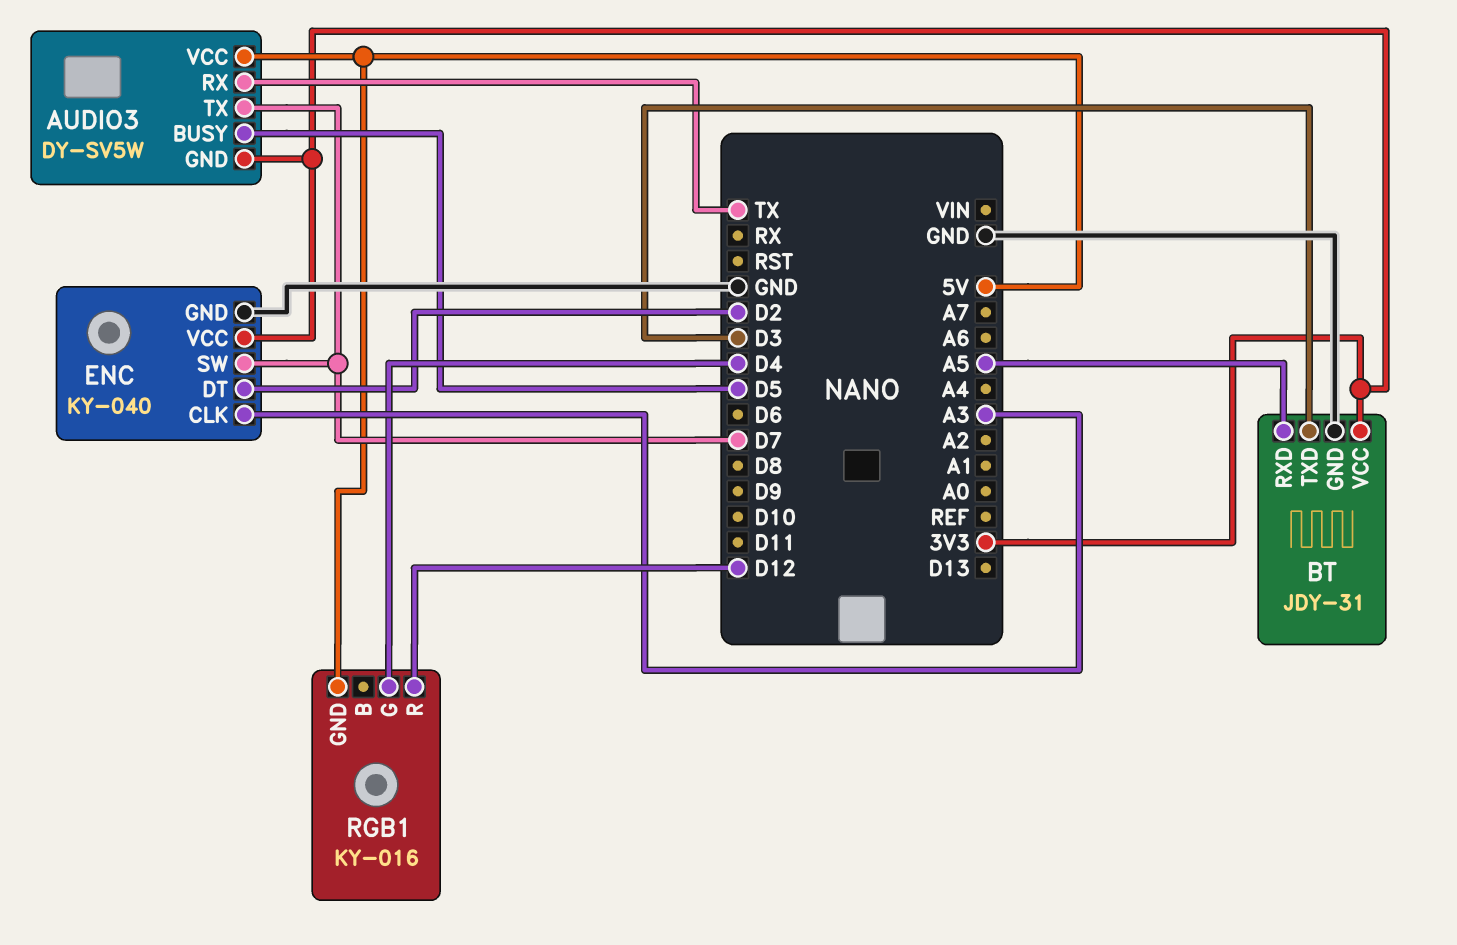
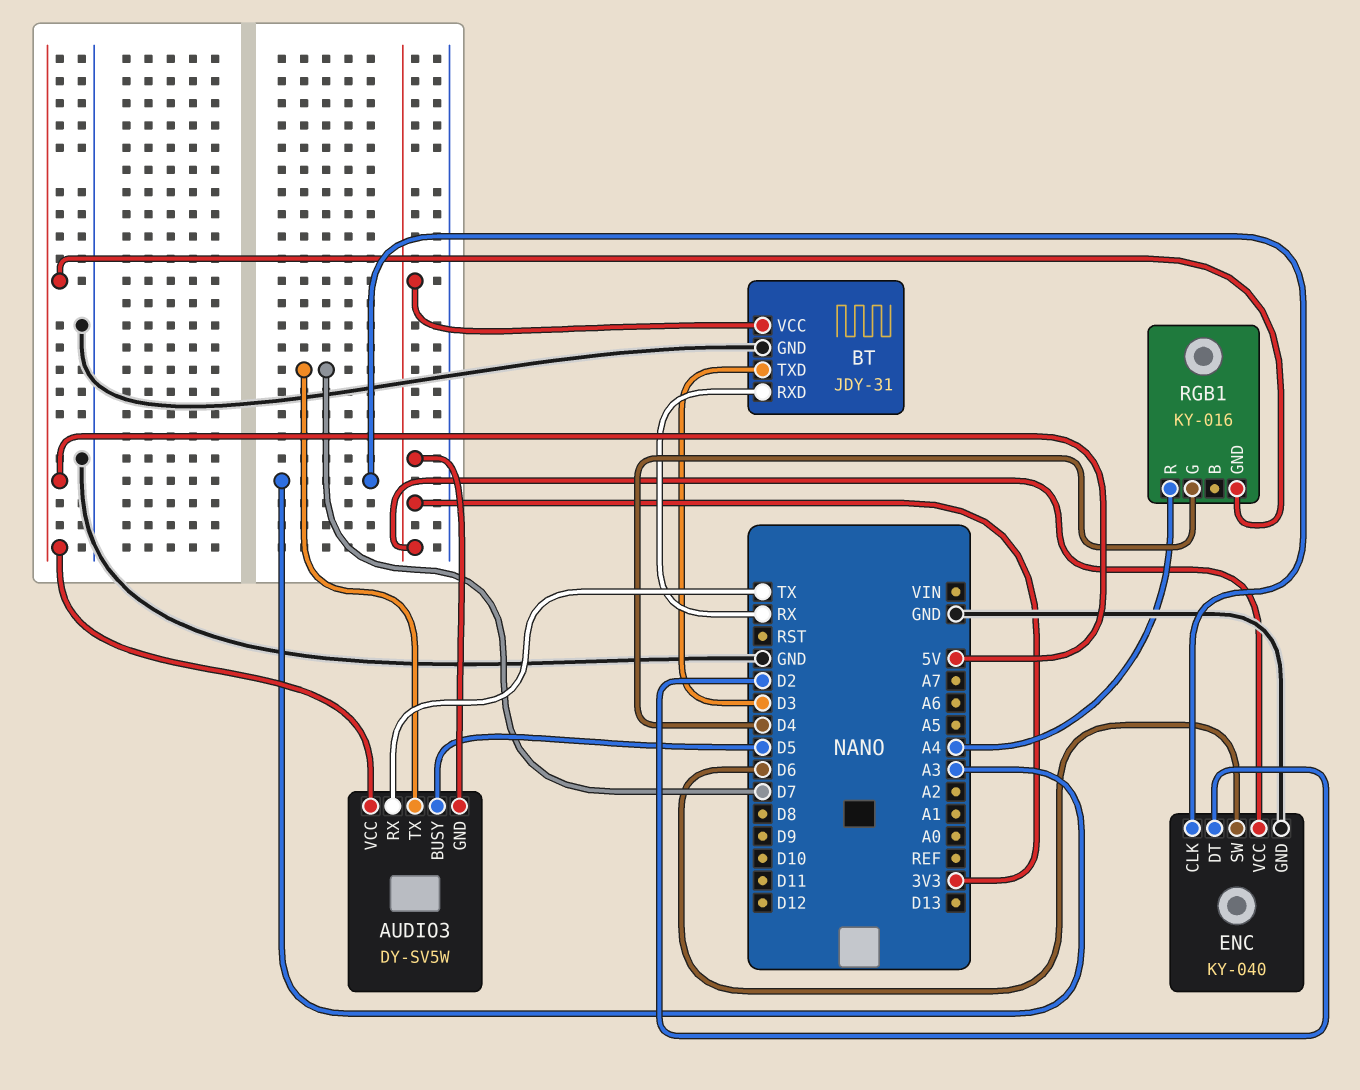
BT pin RXD: A5 -> RX
ENC pin SW: D7 -> D6
RGB1 pin R: D12 -> A4

